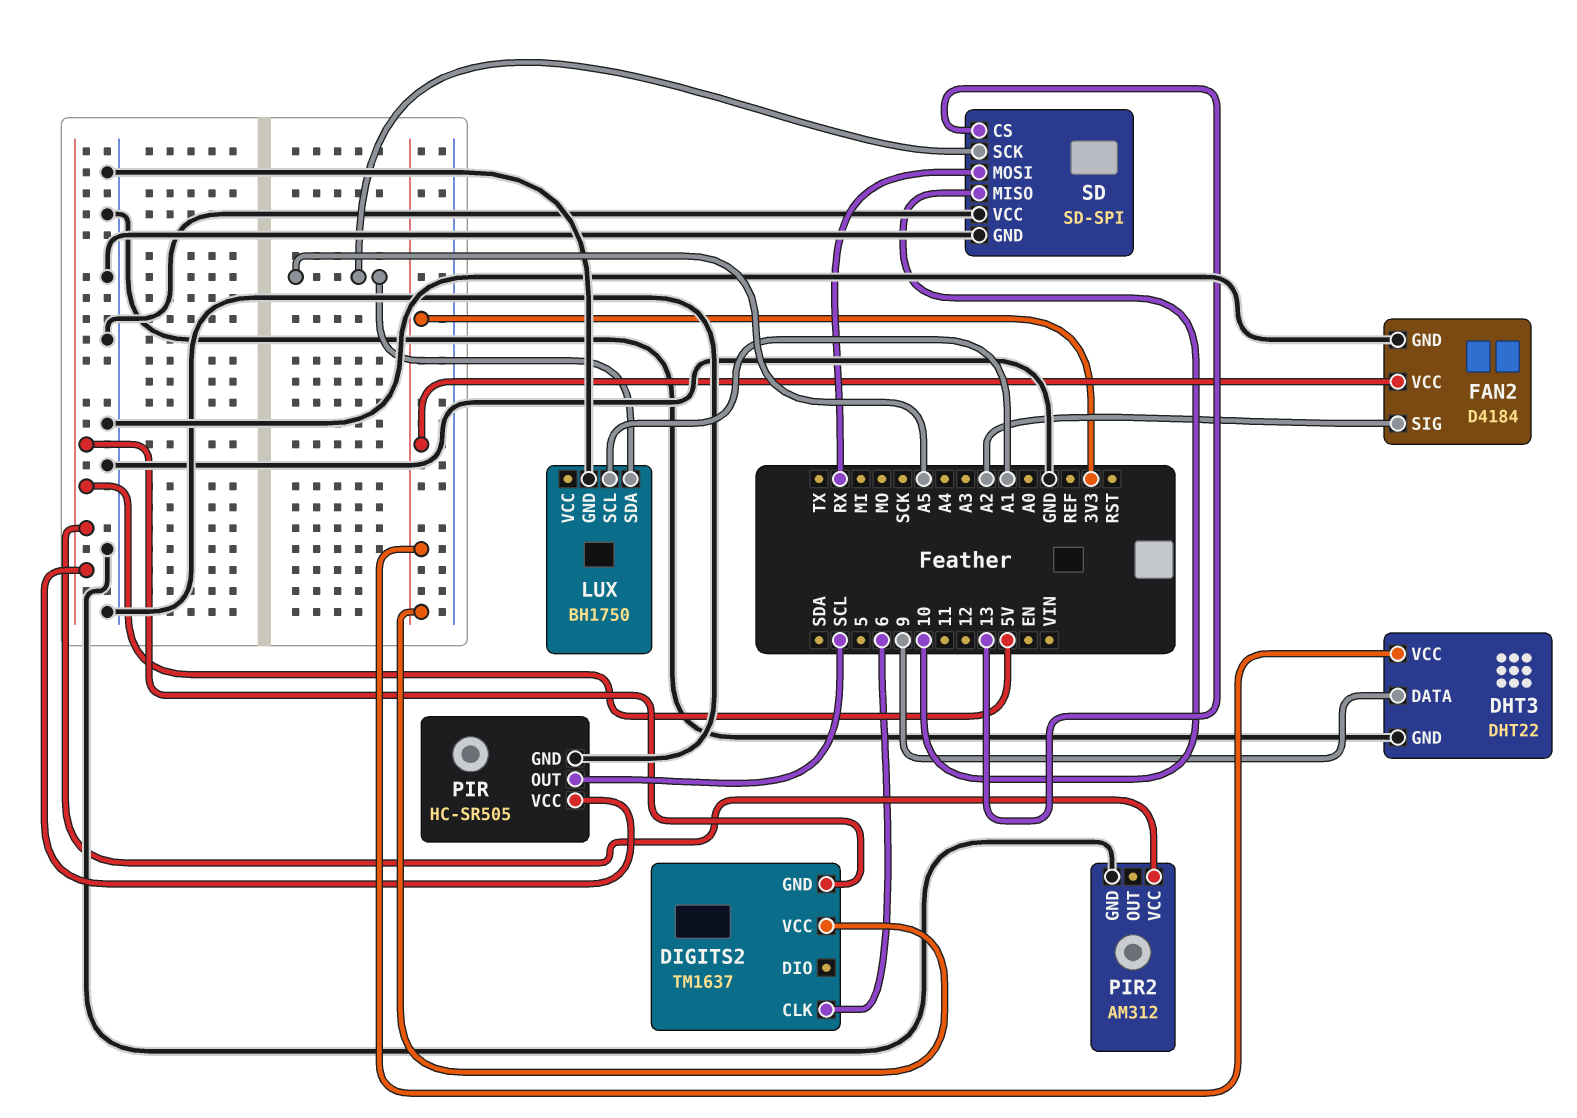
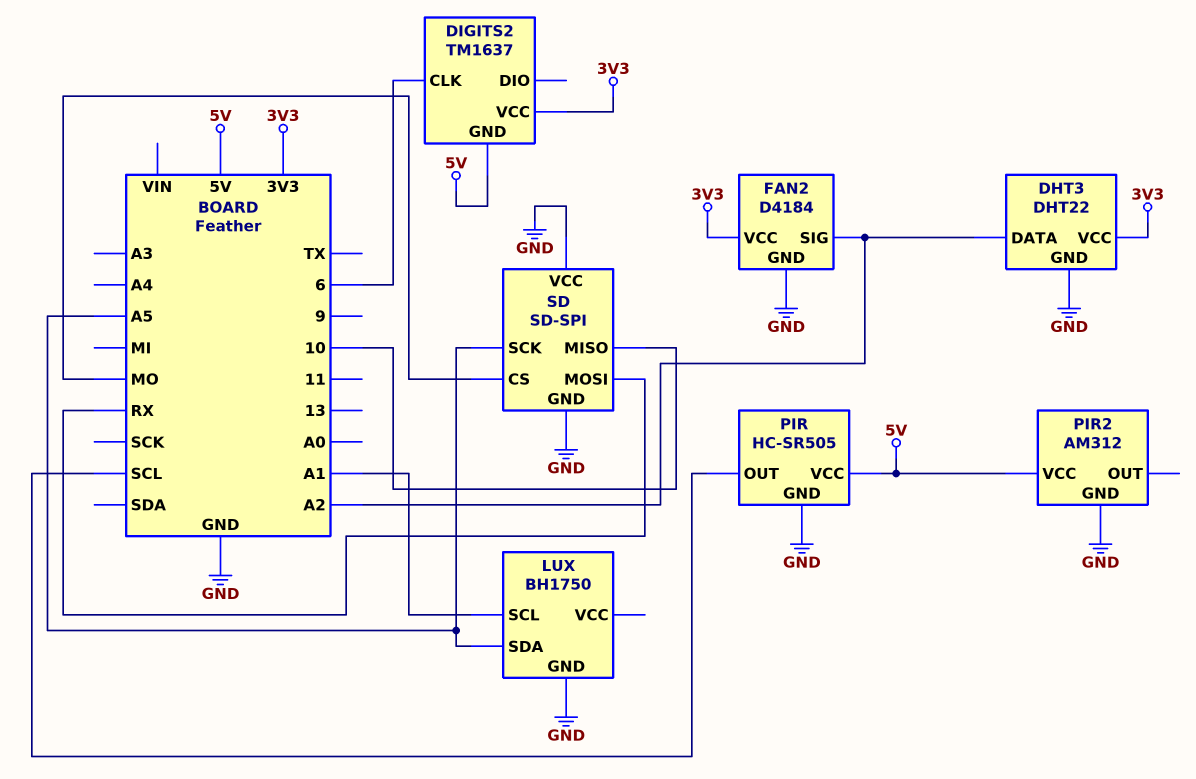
DHT3 pin DATA: 9 -> A2
SD pin CS: 13 -> MO

